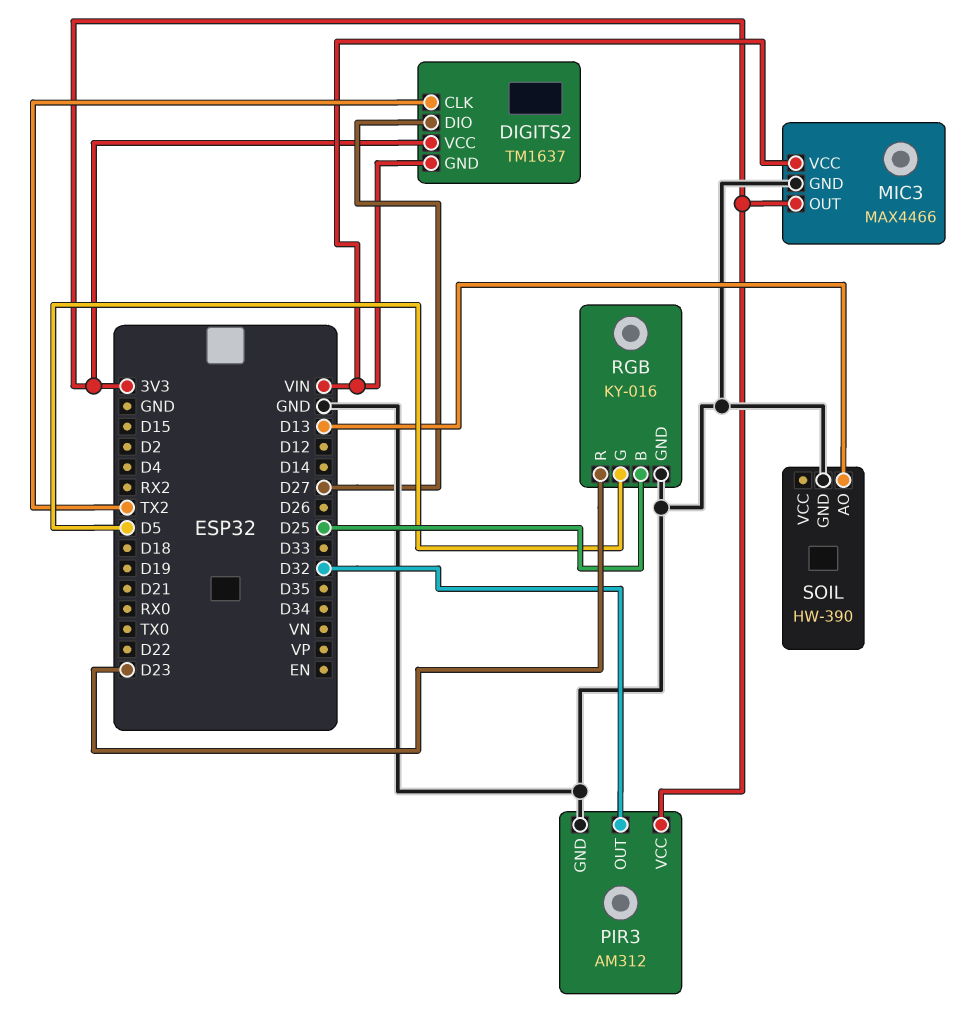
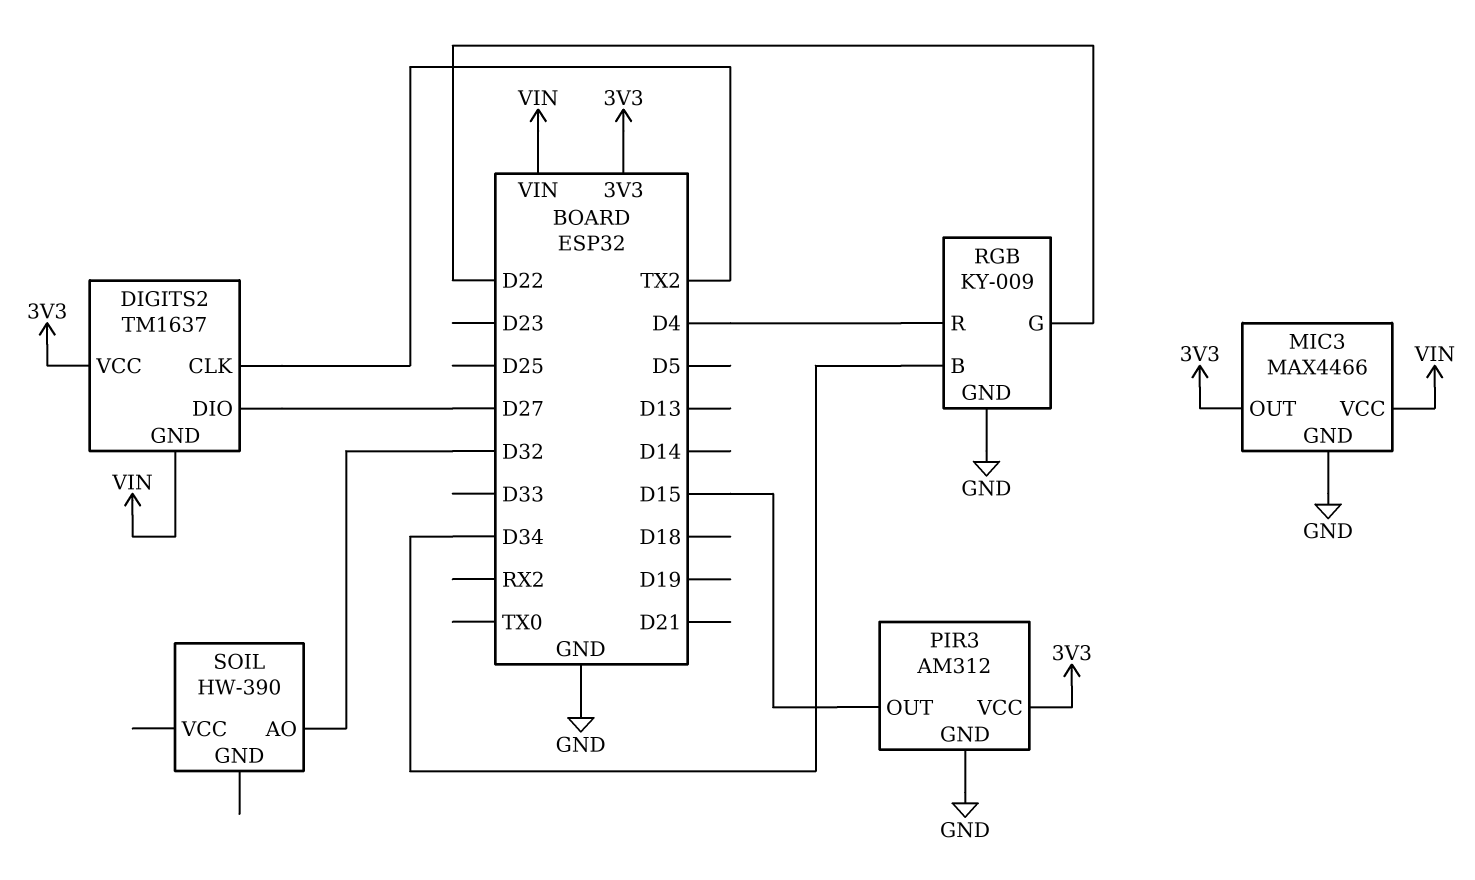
PIR3 pin OUT: D32 -> D15
RGB: KY-016 -> KY-009
RGB pin B: D25 -> D34
RGB pin G: D5 -> D22
RGB pin R: D23 -> D4
SOIL pin AO: D13 -> D32
SOIL pin GND: GND -> none

